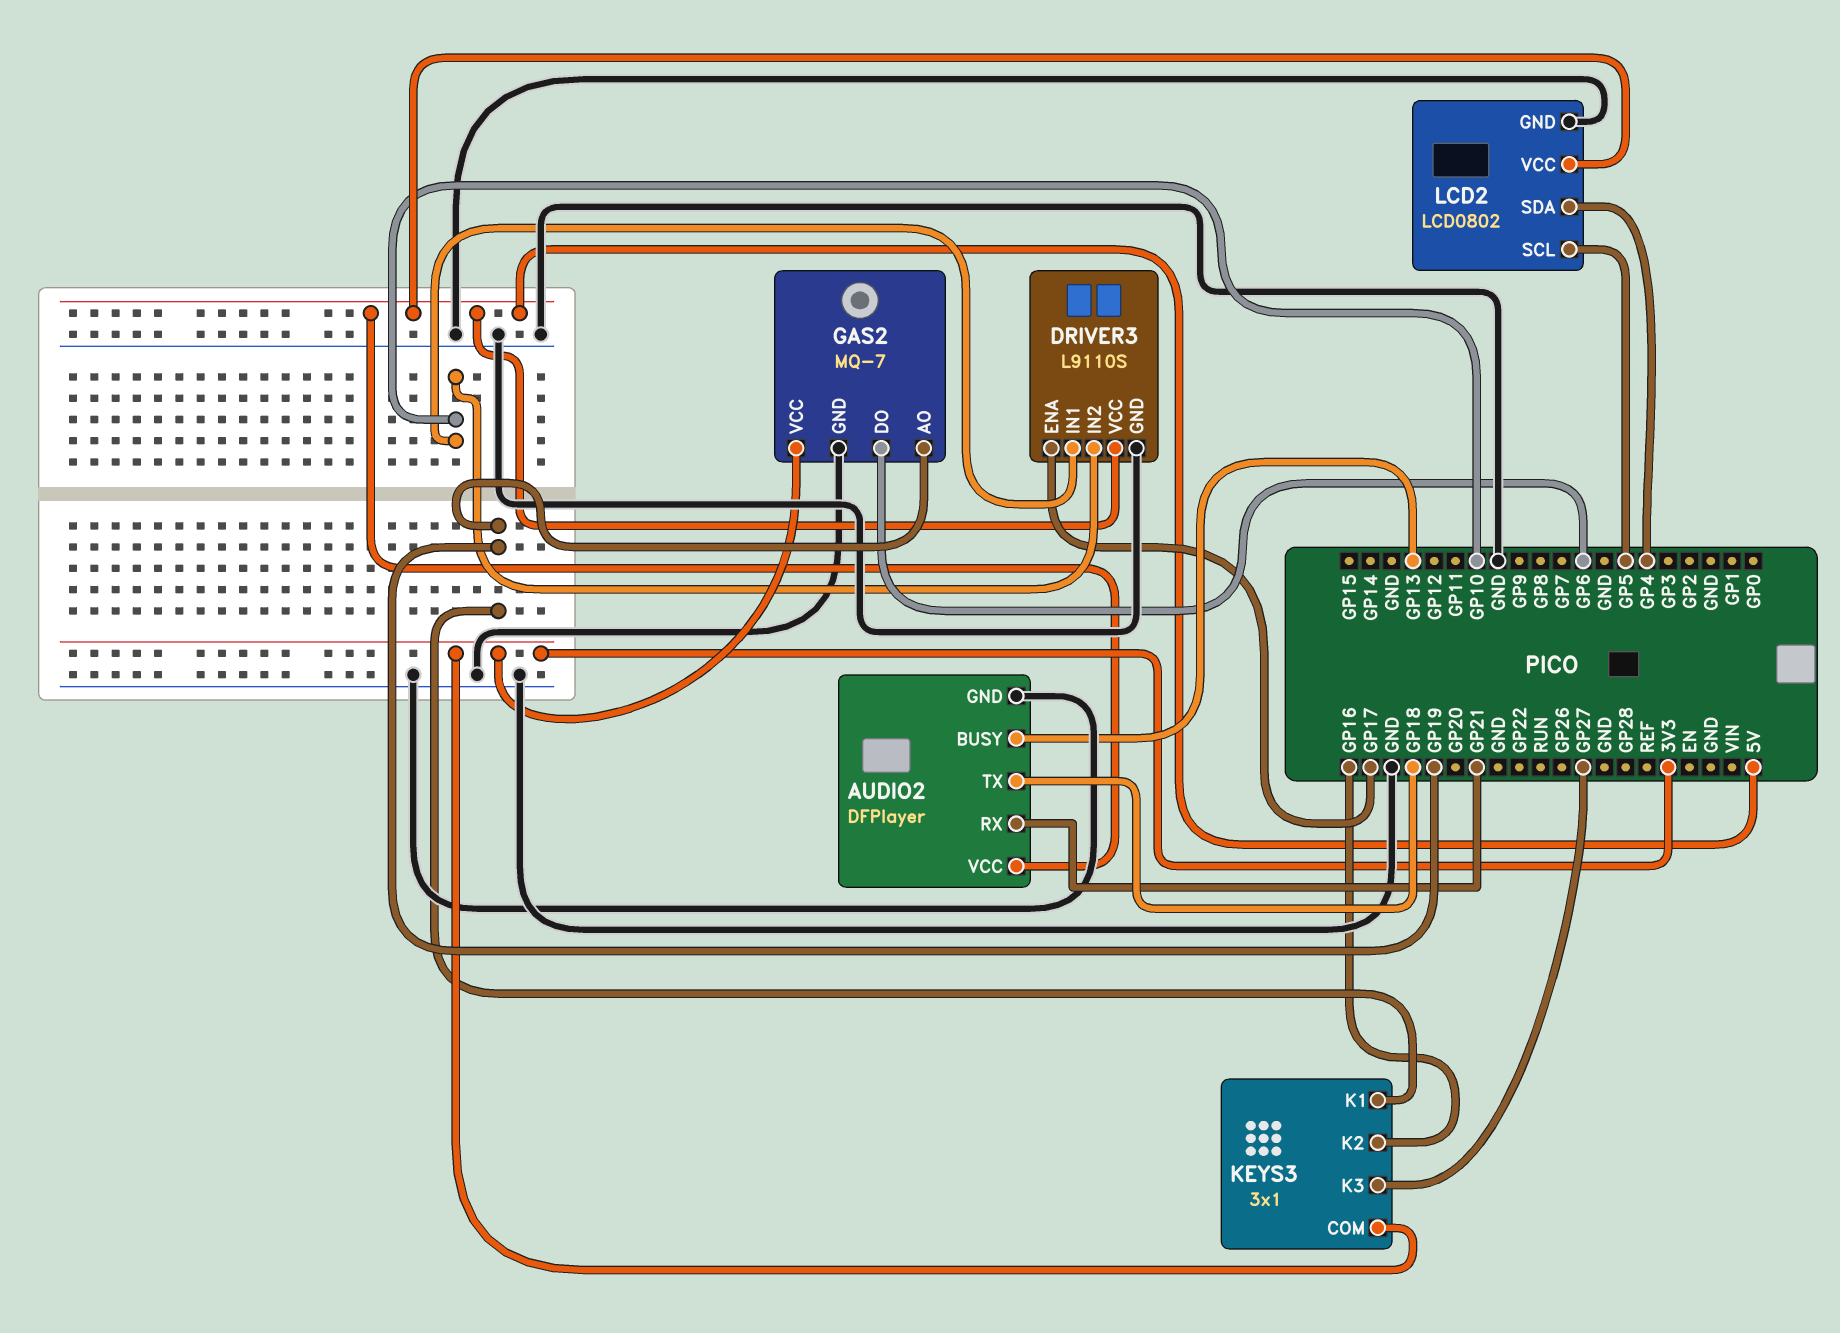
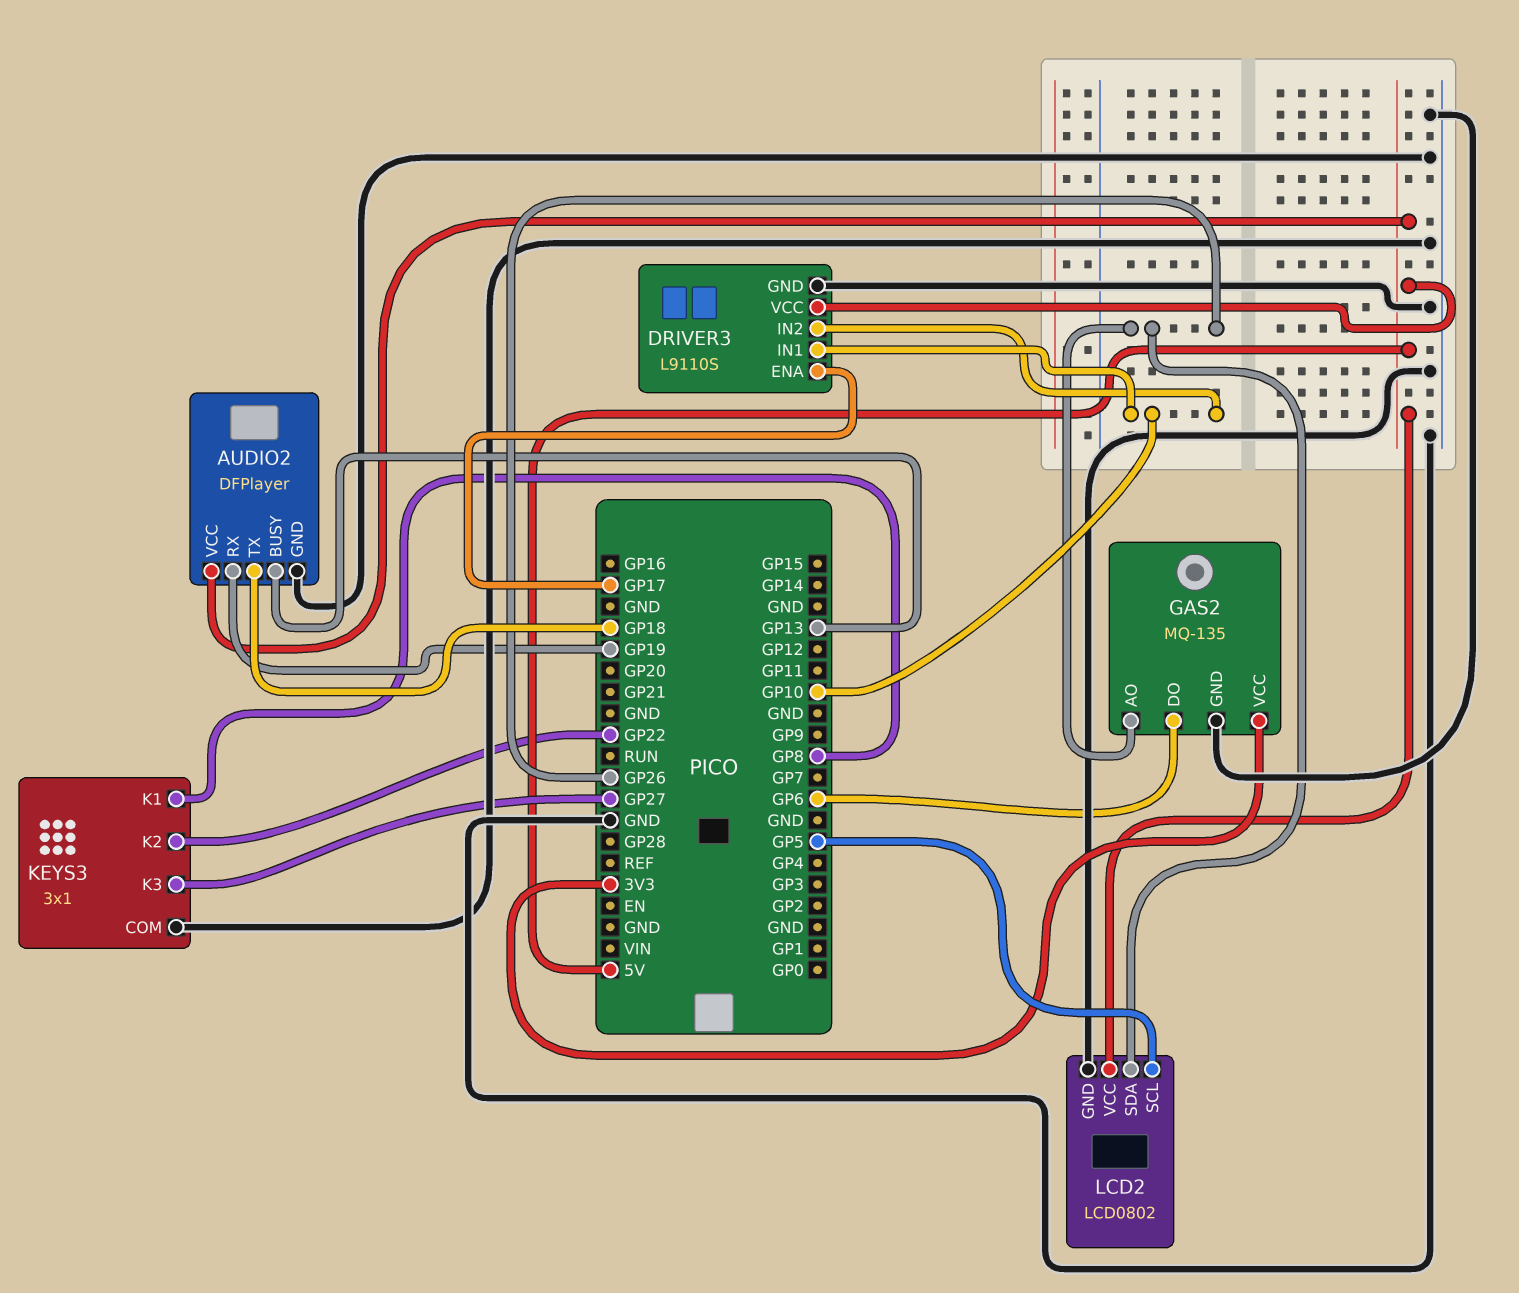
AUDIO2 pin RX: GP21 -> GP19
GAS2: MQ-7 -> MQ-135
GAS2 pin AO: GP19 -> GP26
KEYS3 pin COM: 3V3 -> GND
KEYS3 pin K1: GP19 -> GP8
KEYS3 pin K2: GP16 -> GP22
LCD2 pin SDA: GP4 -> GP26

